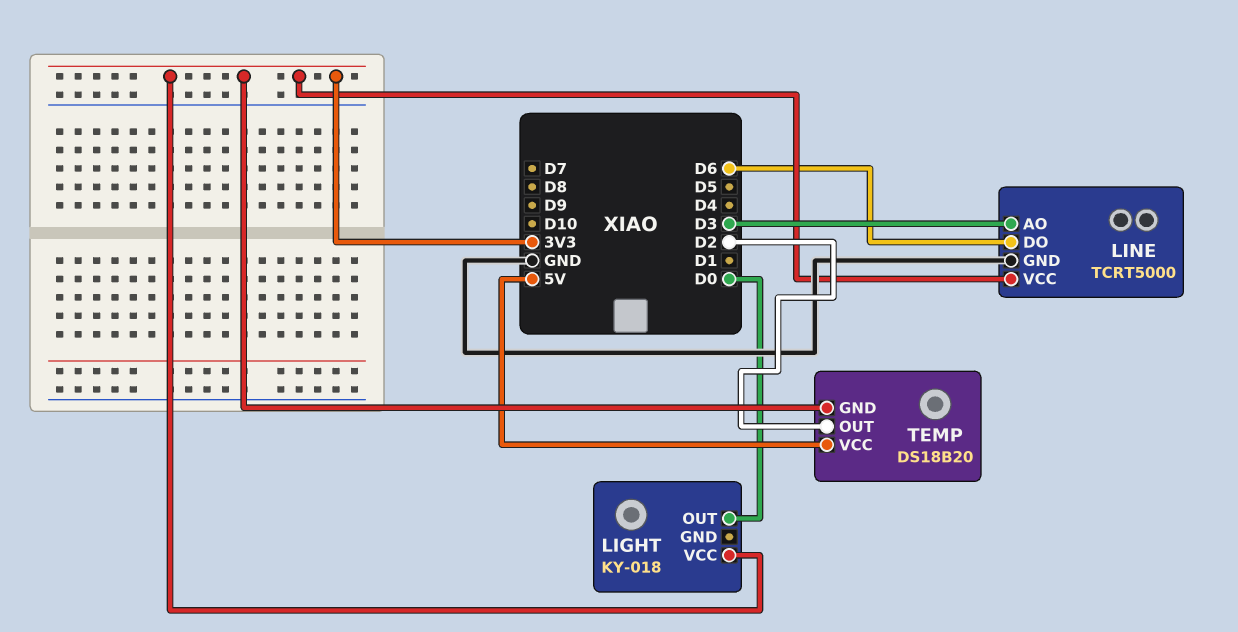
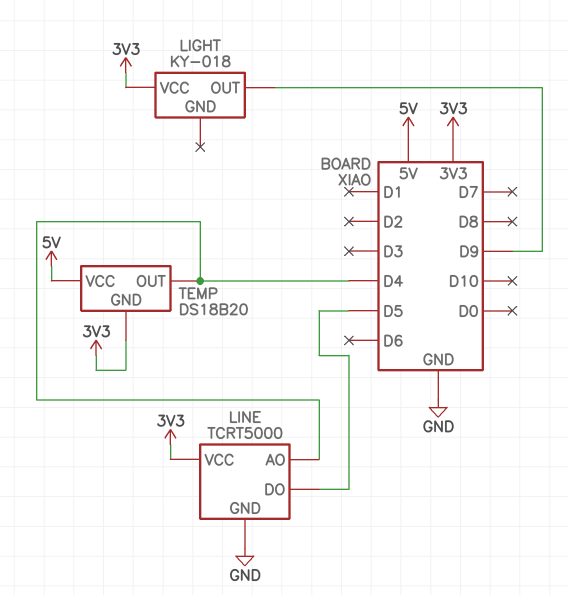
LIGHT pin OUT: D0 -> D9
LINE pin AO: D3 -> D4
LINE pin DO: D6 -> D5
TEMP pin OUT: D2 -> D4

